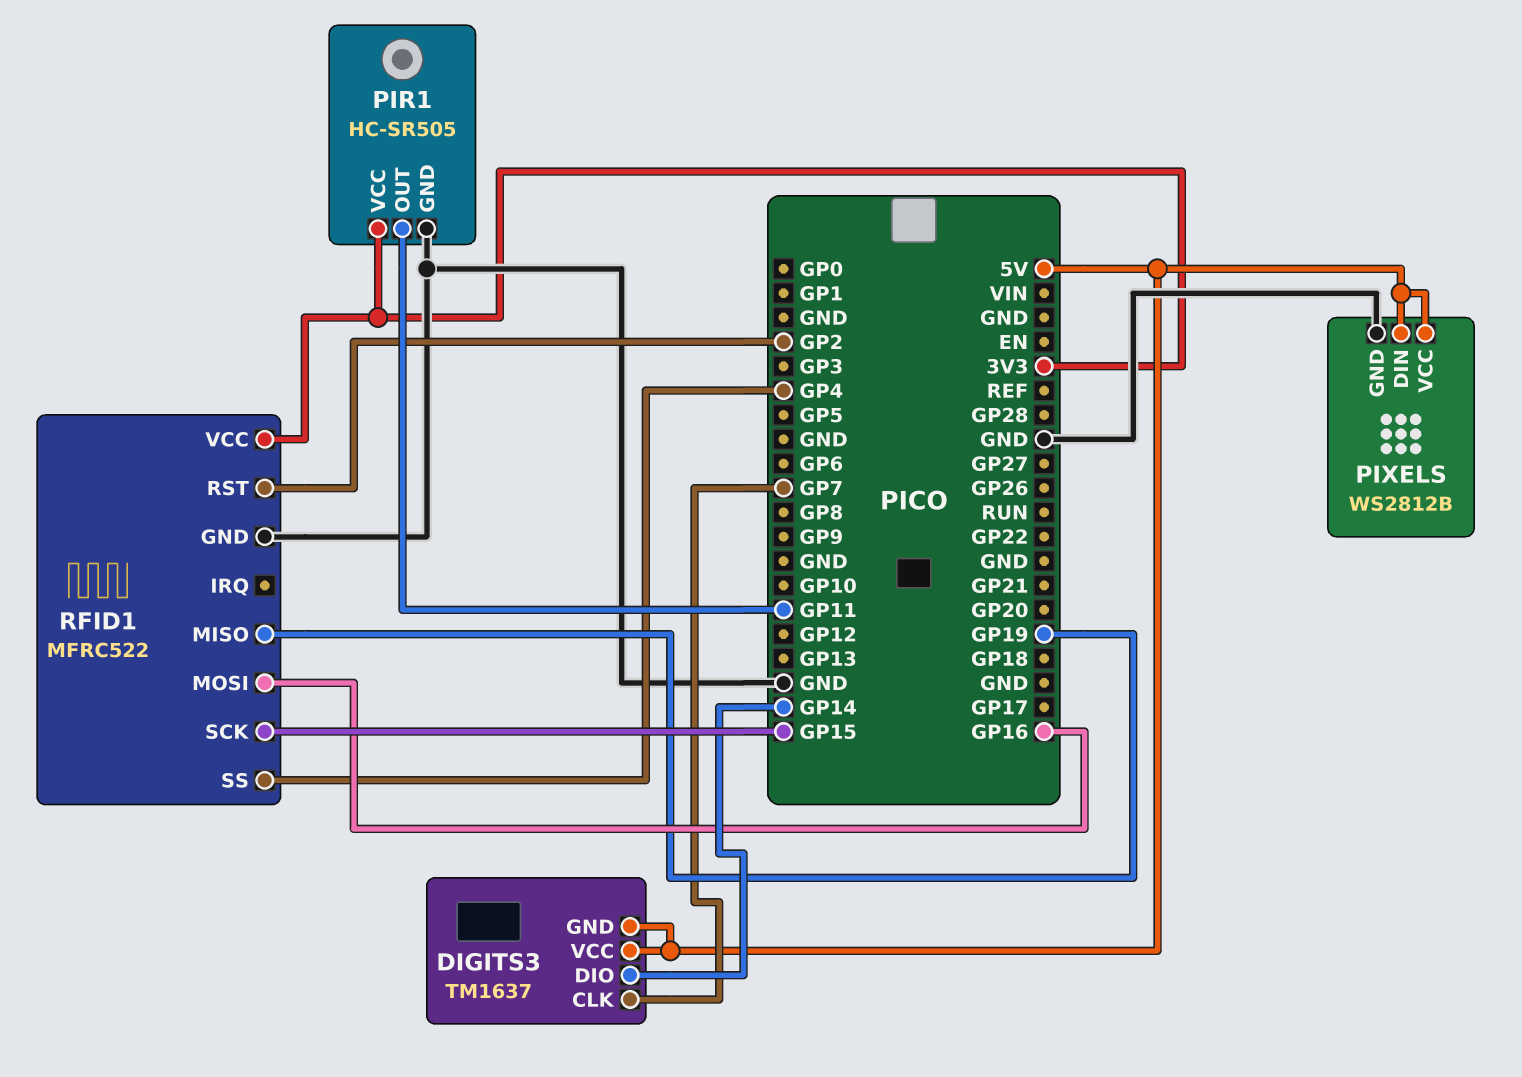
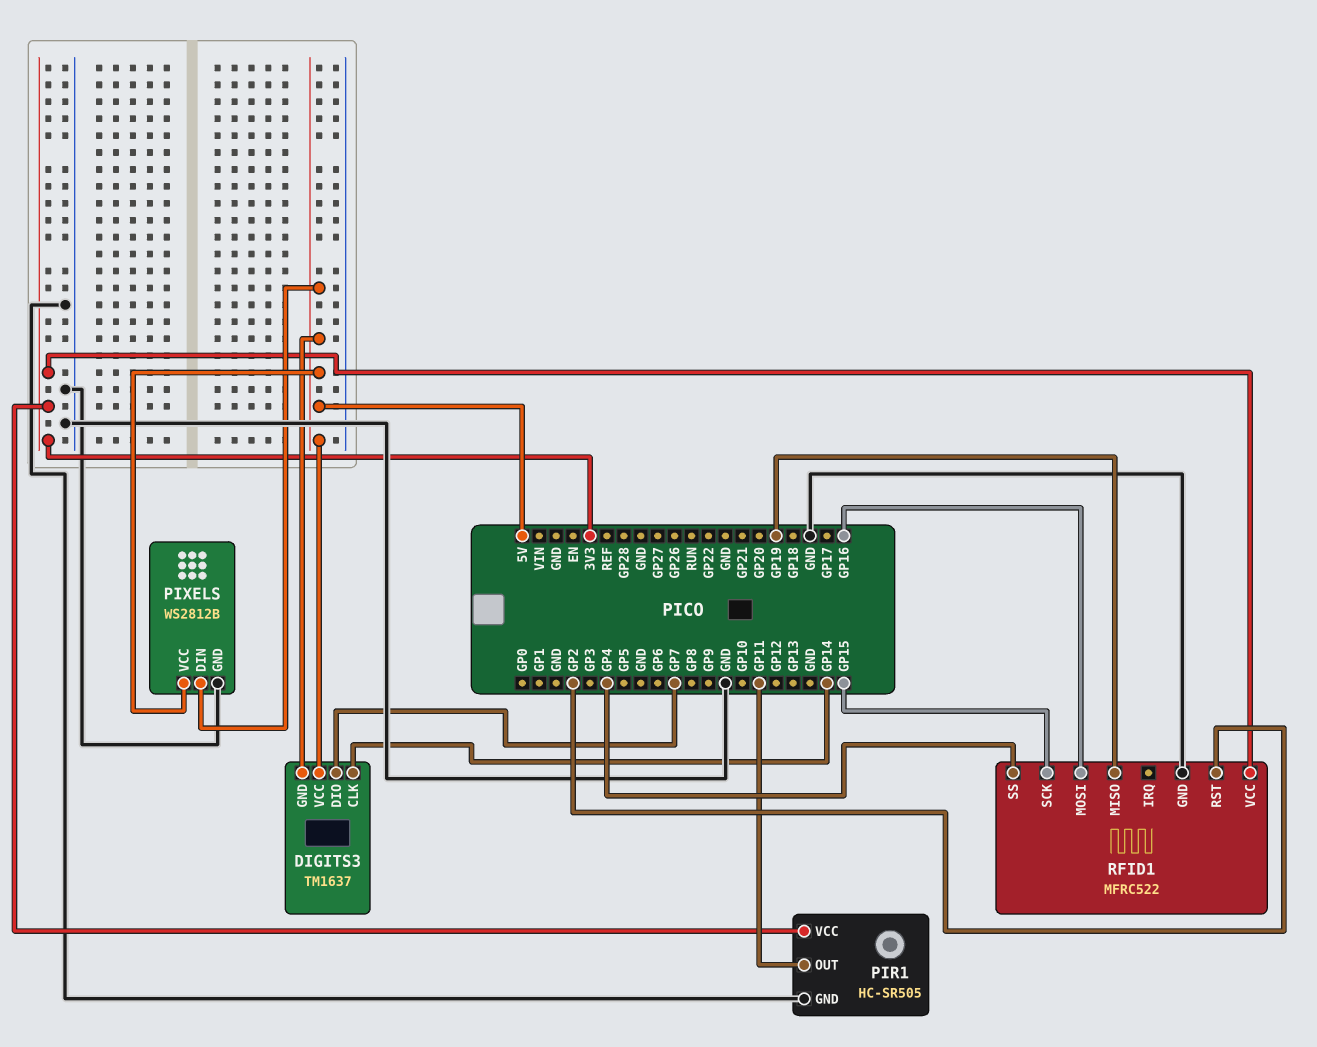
DIGITS3 pin CLK: GP7 -> GP14
DIGITS3 pin DIO: GP14 -> GP7

